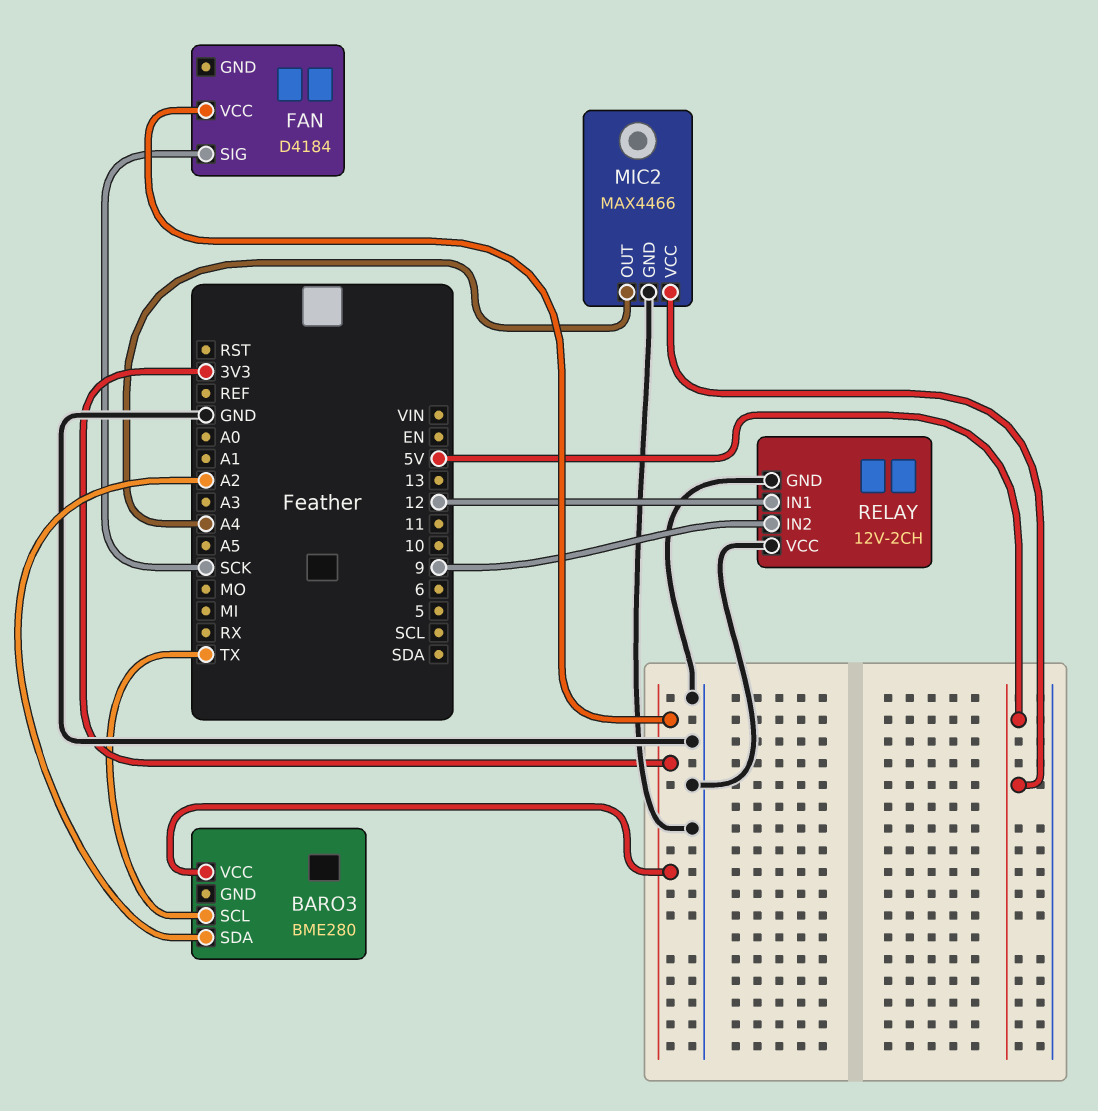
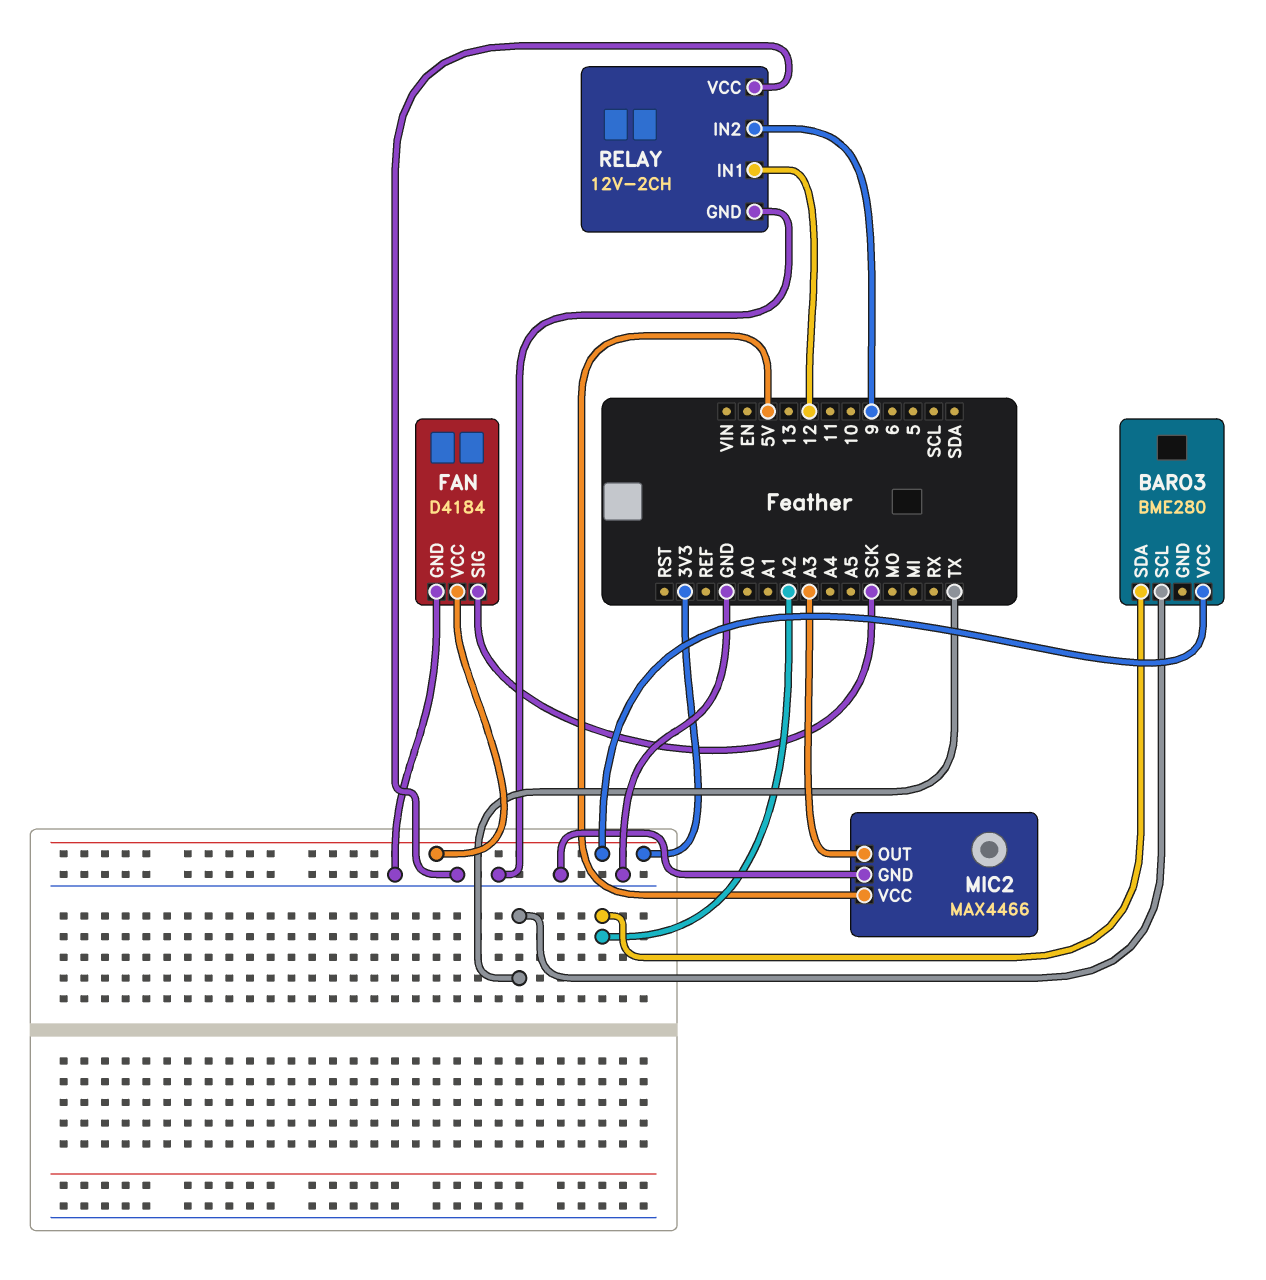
FAN pin GND: none -> GND
MIC2 pin OUT: A4 -> A3

